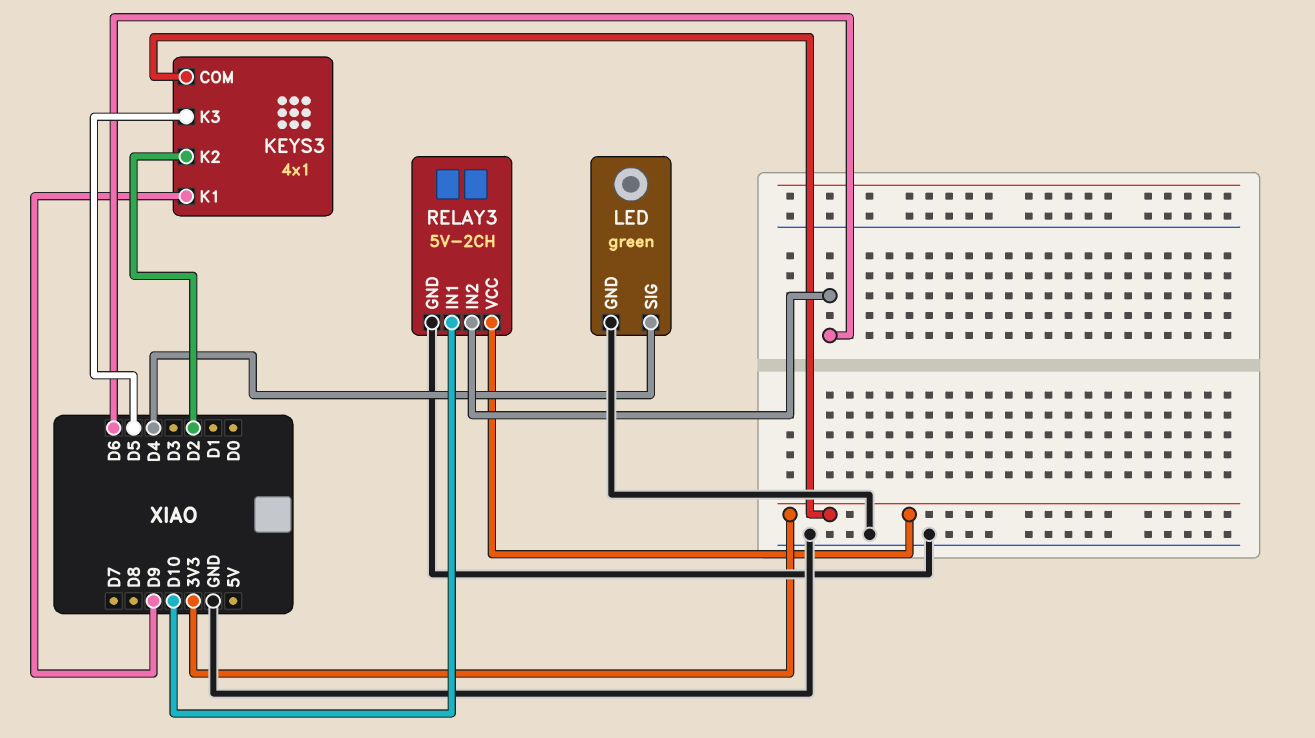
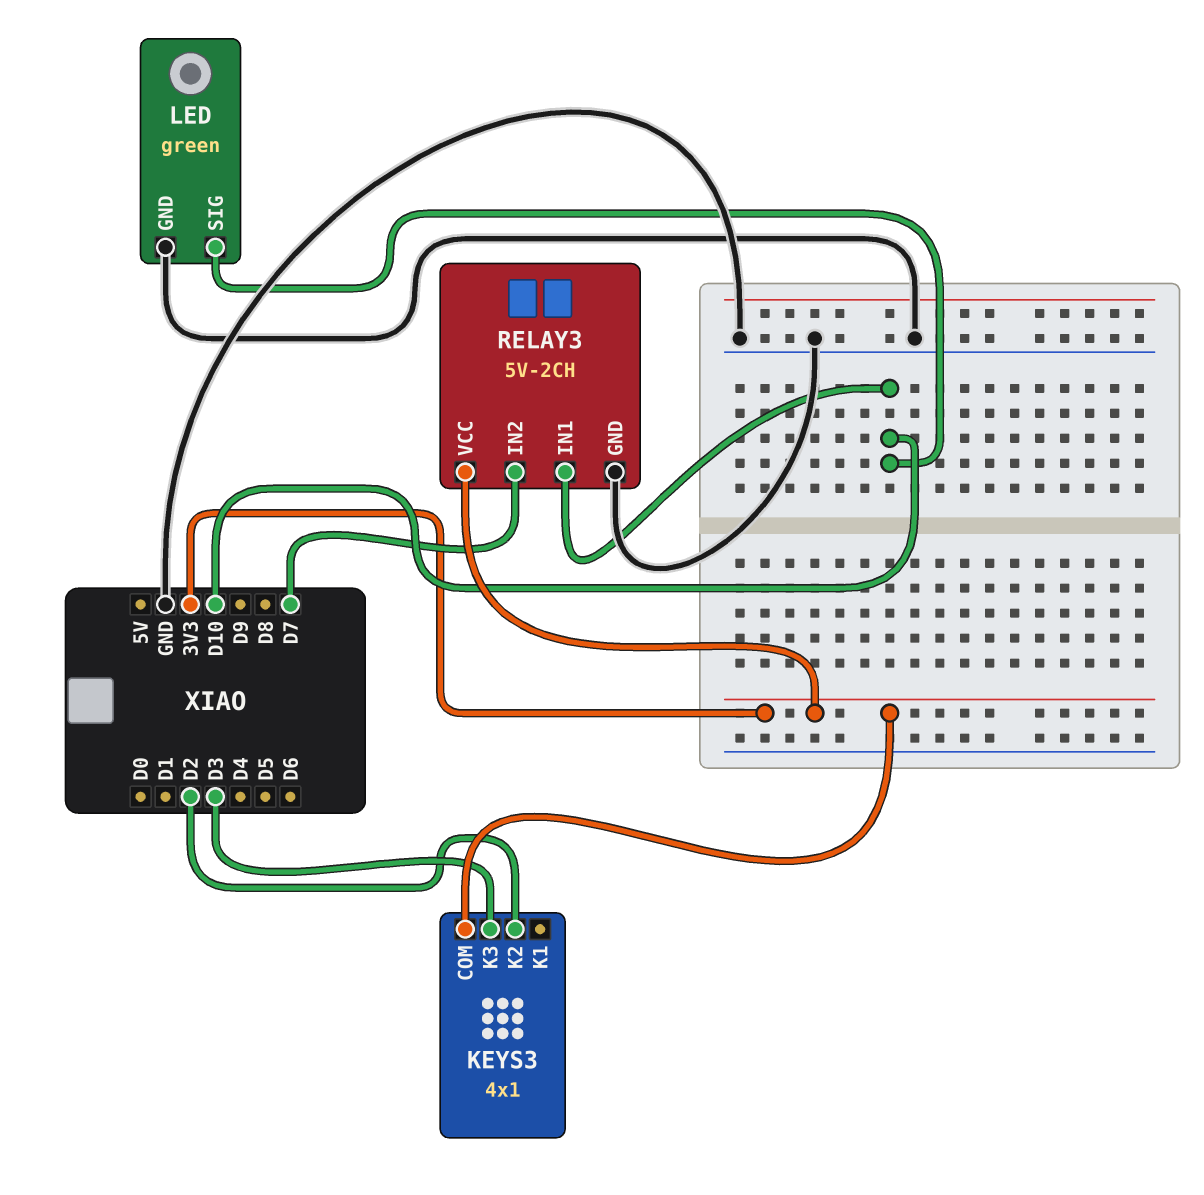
KEYS3 pin K1: D9 -> none
KEYS3 pin K3: D5 -> D3
LED pin SIG: D4 -> D10
RELAY3 pin IN2: D6 -> D7

